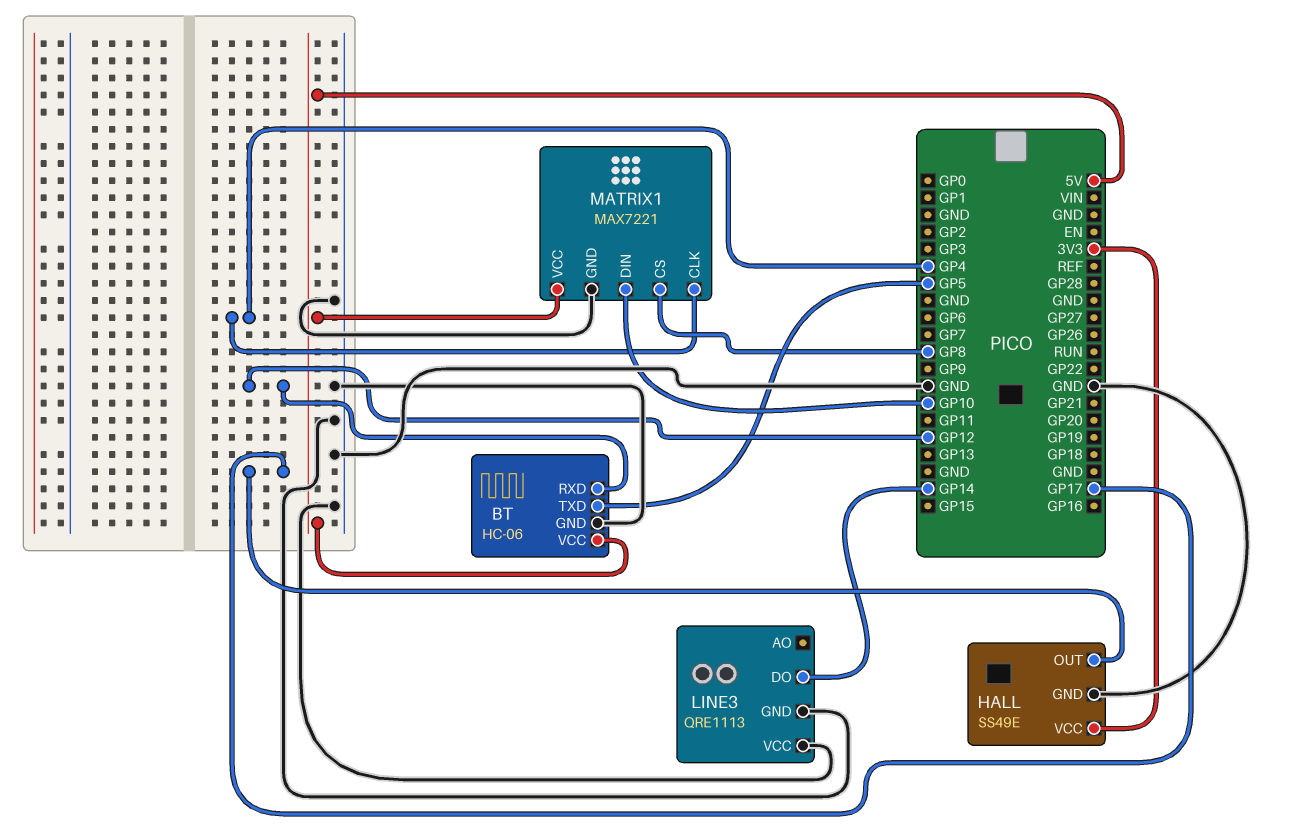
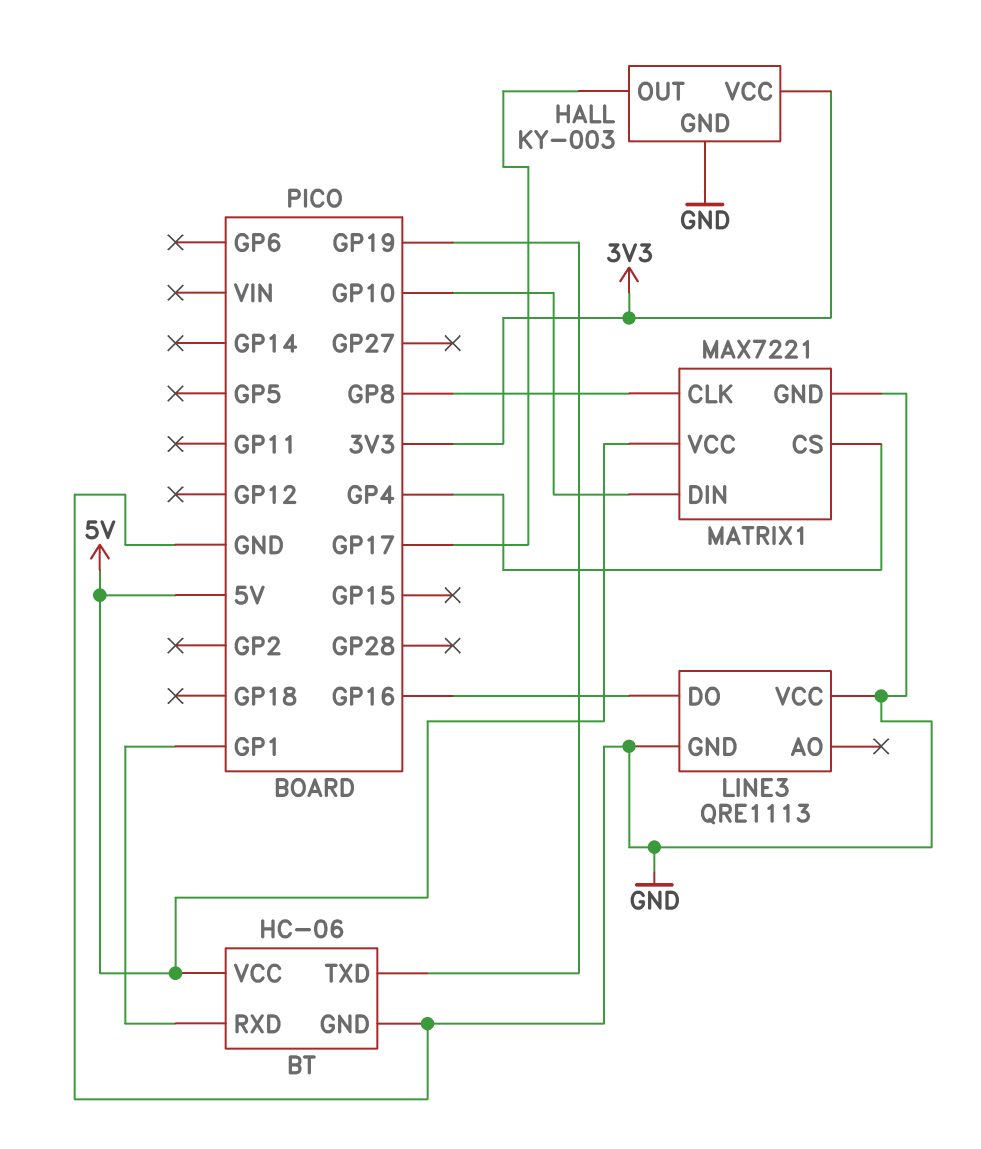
BT pin RXD: GP12 -> GP1
BT pin TXD: GP5 -> GP19
HALL: SS49E -> KY-003
LINE3 pin DO: GP14 -> GP16
MATRIX1 pin CLK: GP4 -> GP8
MATRIX1 pin CS: GP8 -> GP4

